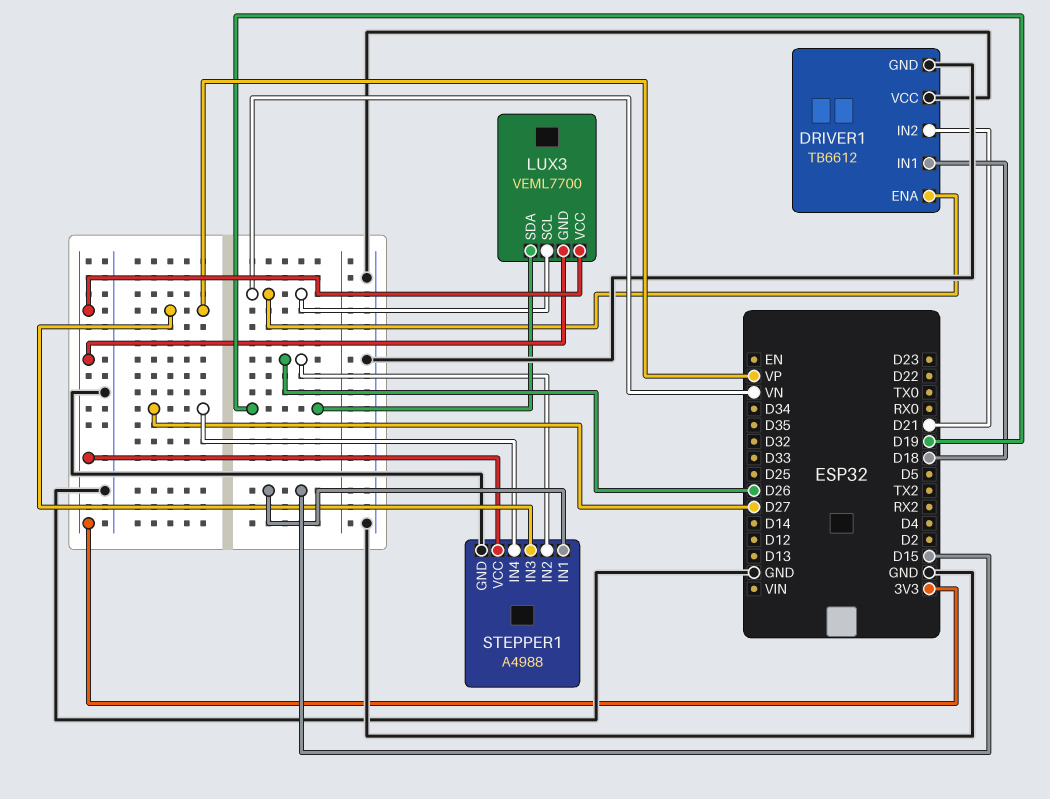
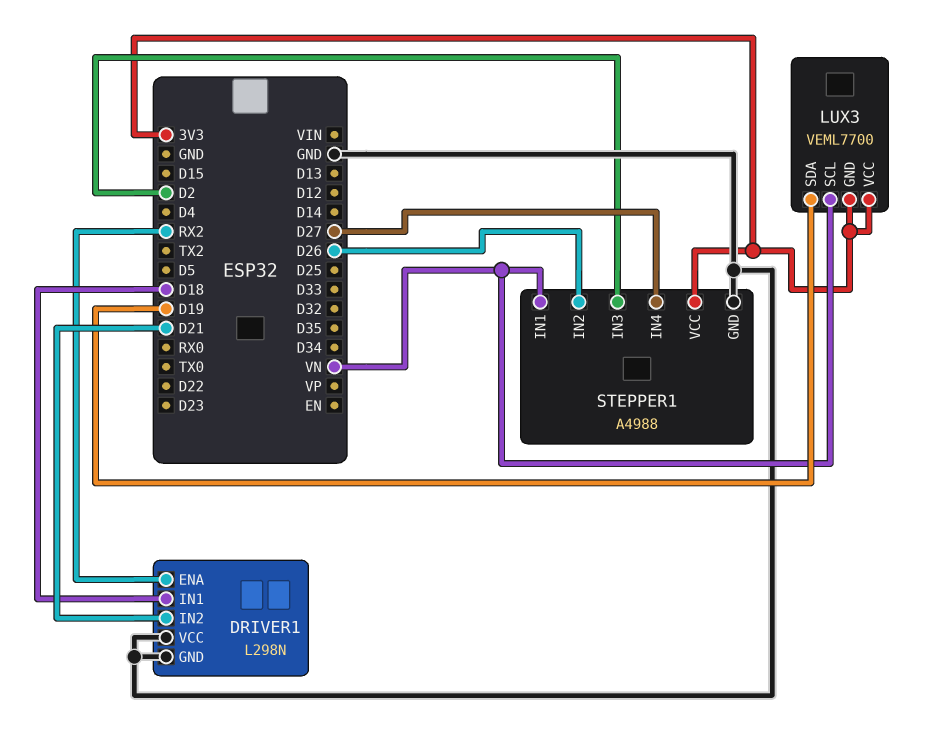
DRIVER1: TB6612 -> L298N
DRIVER1 pin ENA: VN -> RX2
STEPPER1 pin IN1: D15 -> VN
STEPPER1 pin IN3: VP -> D2

